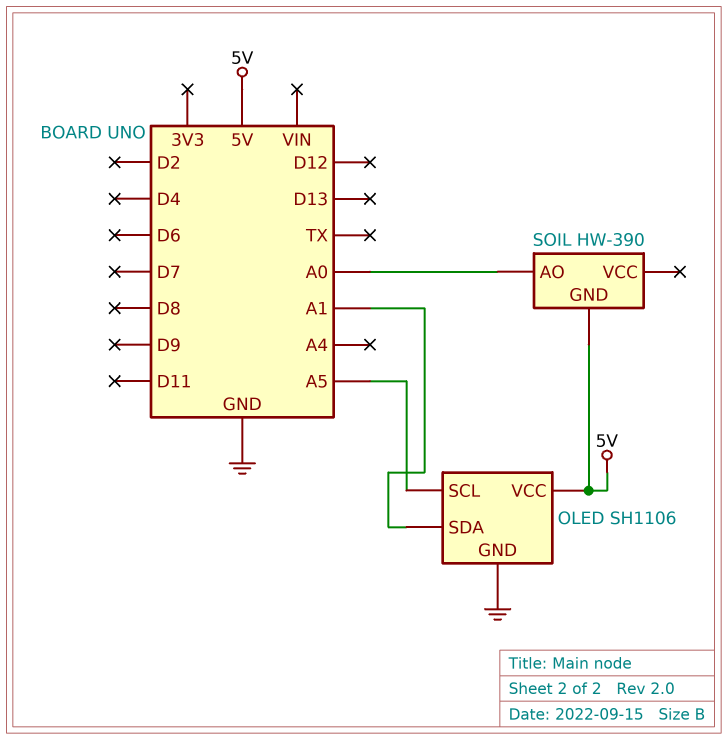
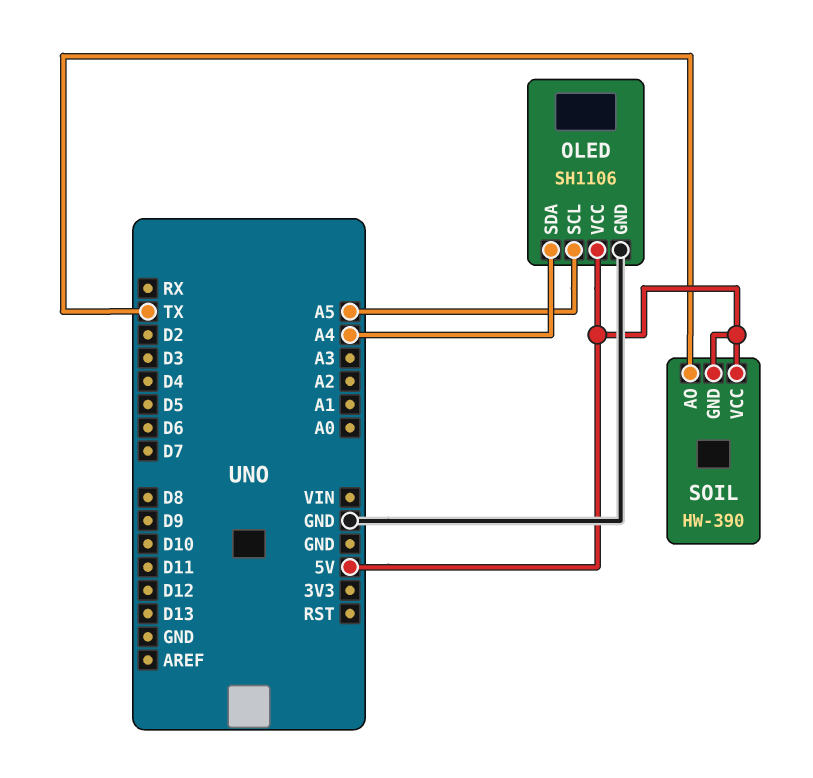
OLED pin SDA: A1 -> A4
SOIL pin AO: A0 -> TX
SOIL pin VCC: none -> 5V

